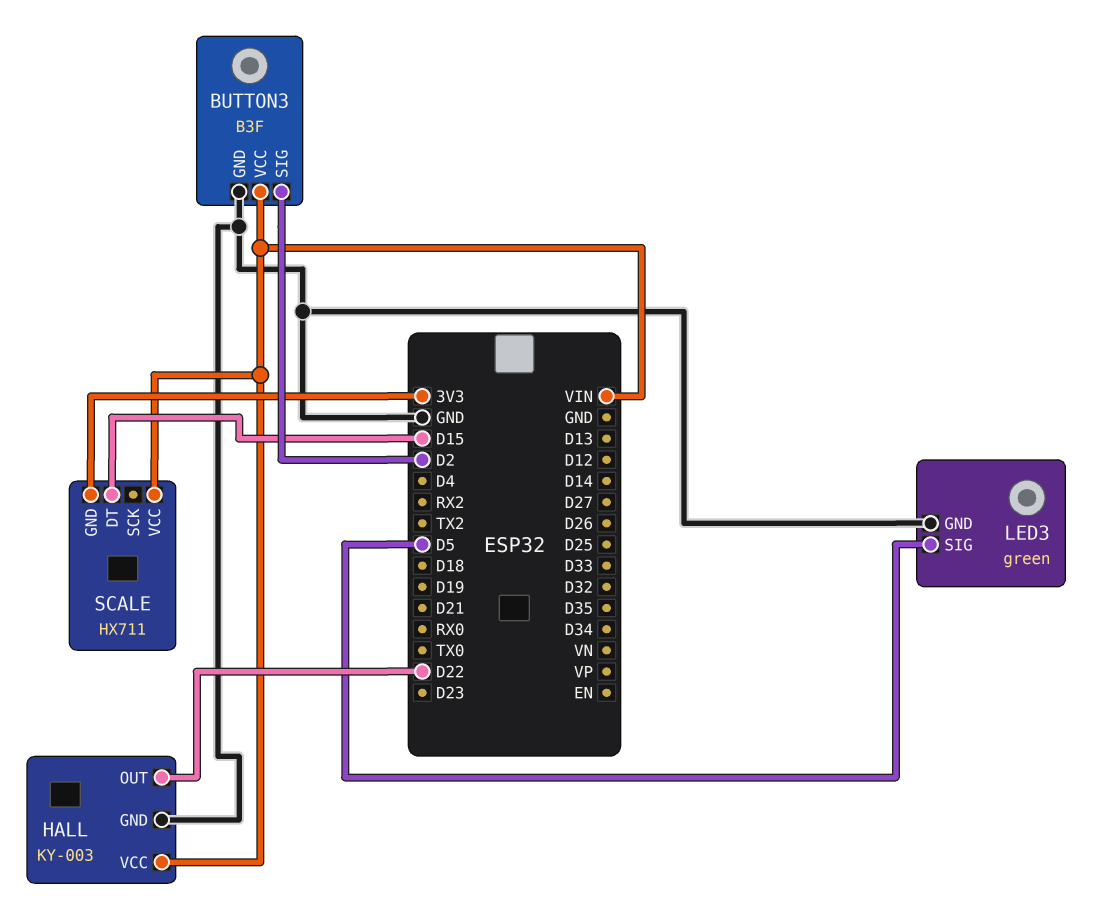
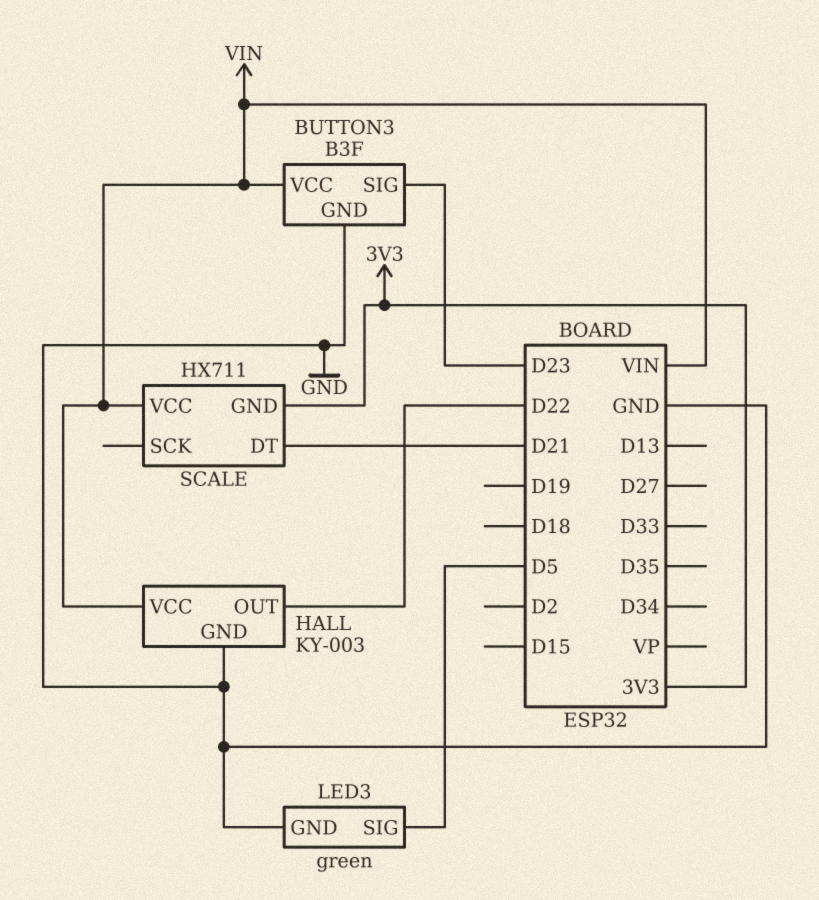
BUTTON3 pin SIG: D2 -> D23
SCALE pin DT: D15 -> D21

